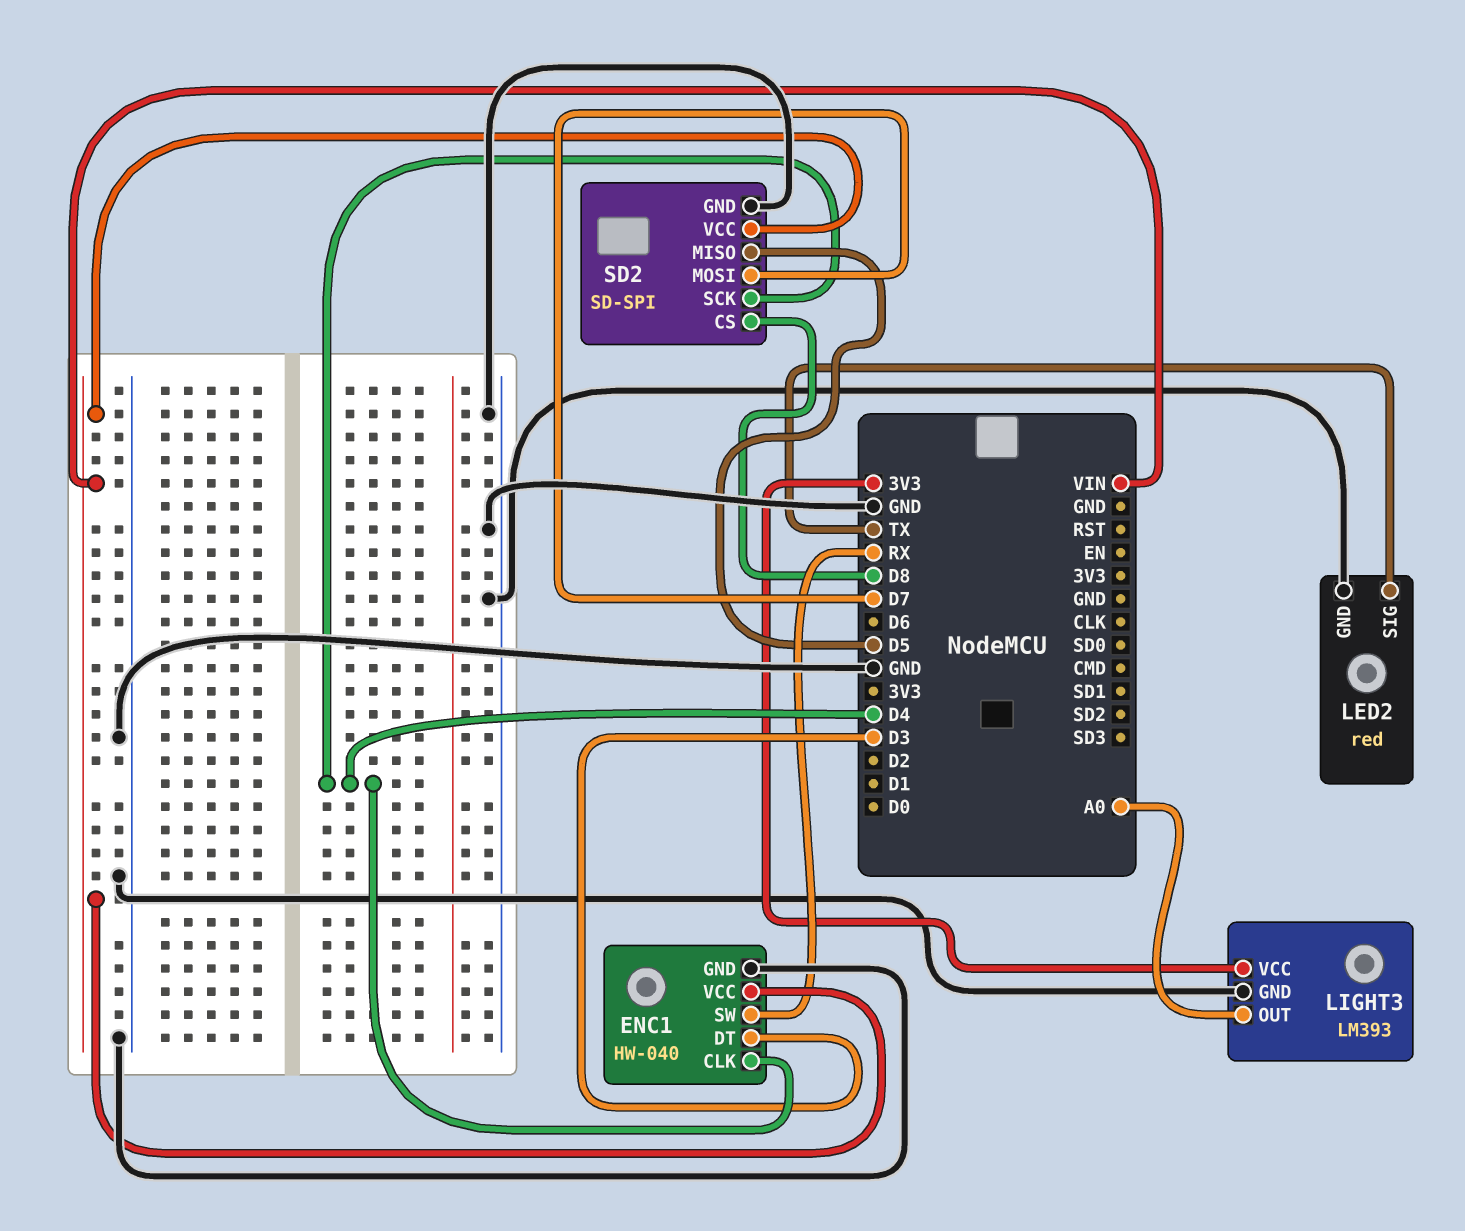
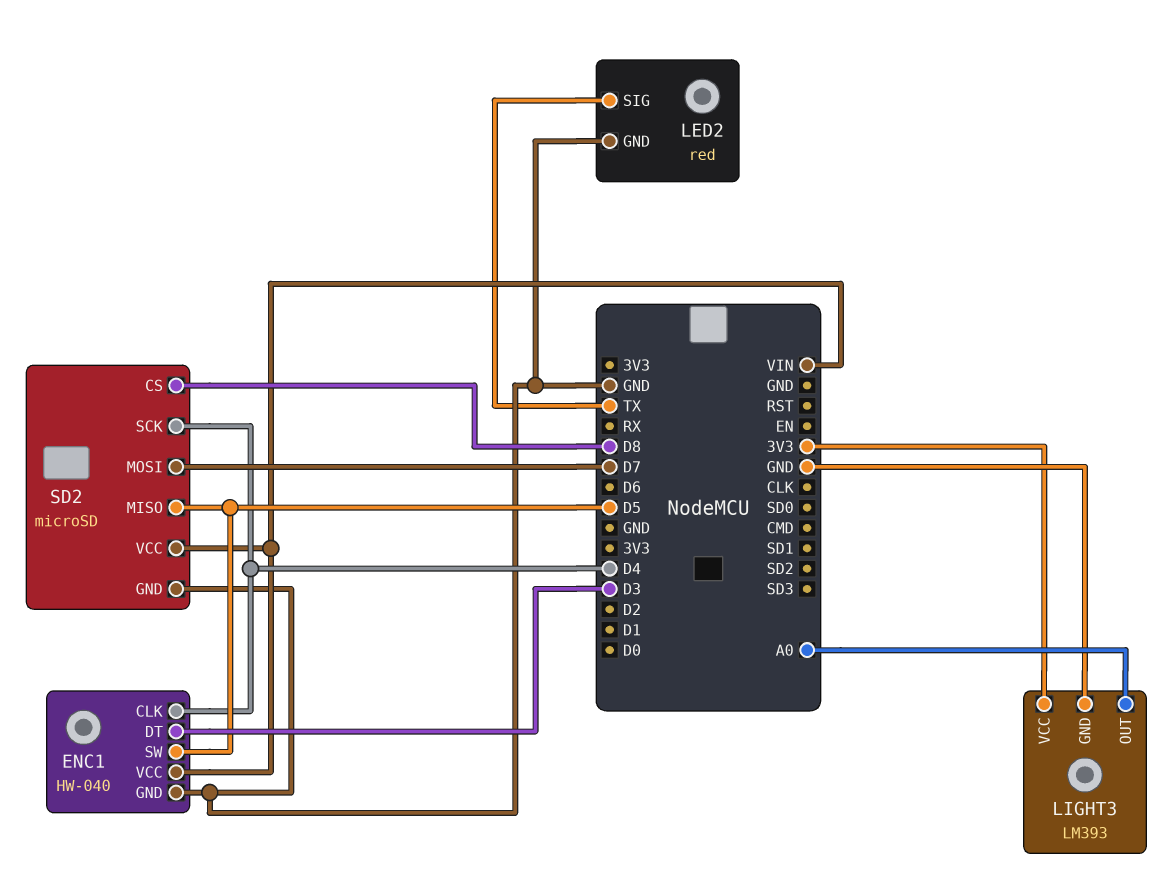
ENC1 pin SW: RX -> D5
SD2: SD-SPI -> microSD

